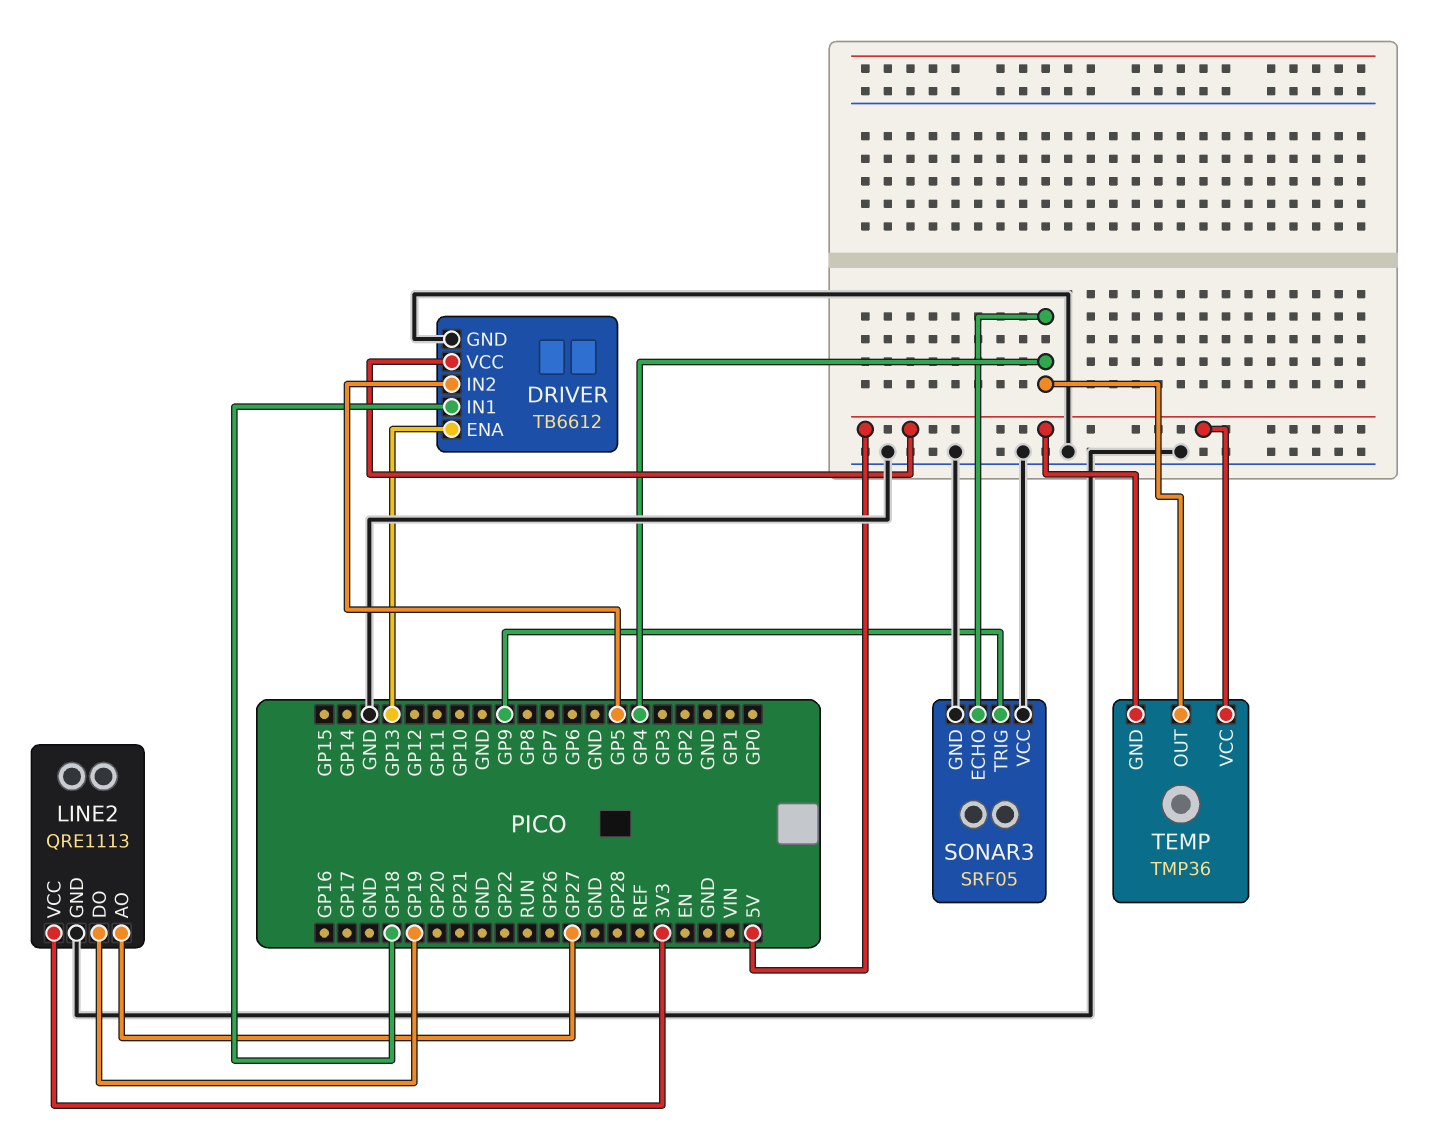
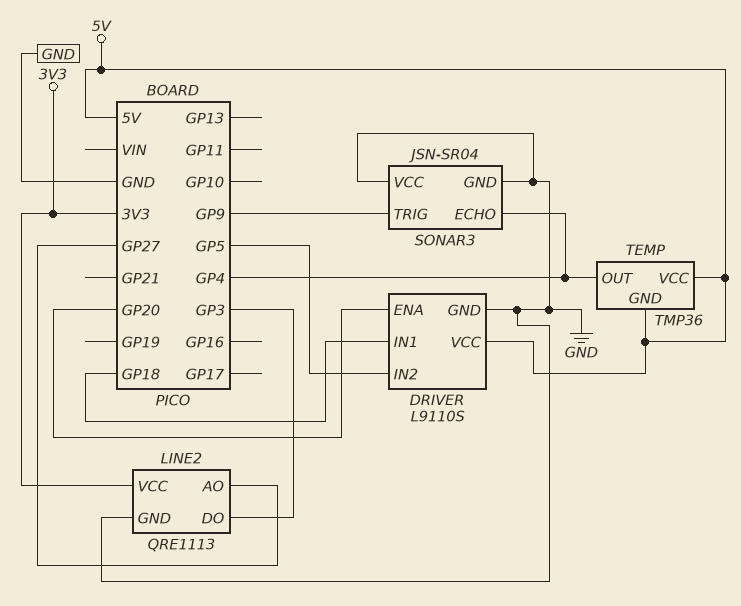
DRIVER: TB6612 -> L9110S
DRIVER pin ENA: GP13 -> GP20
LINE2 pin DO: GP19 -> GP3
SONAR3: SRF05 -> JSN-SR04

